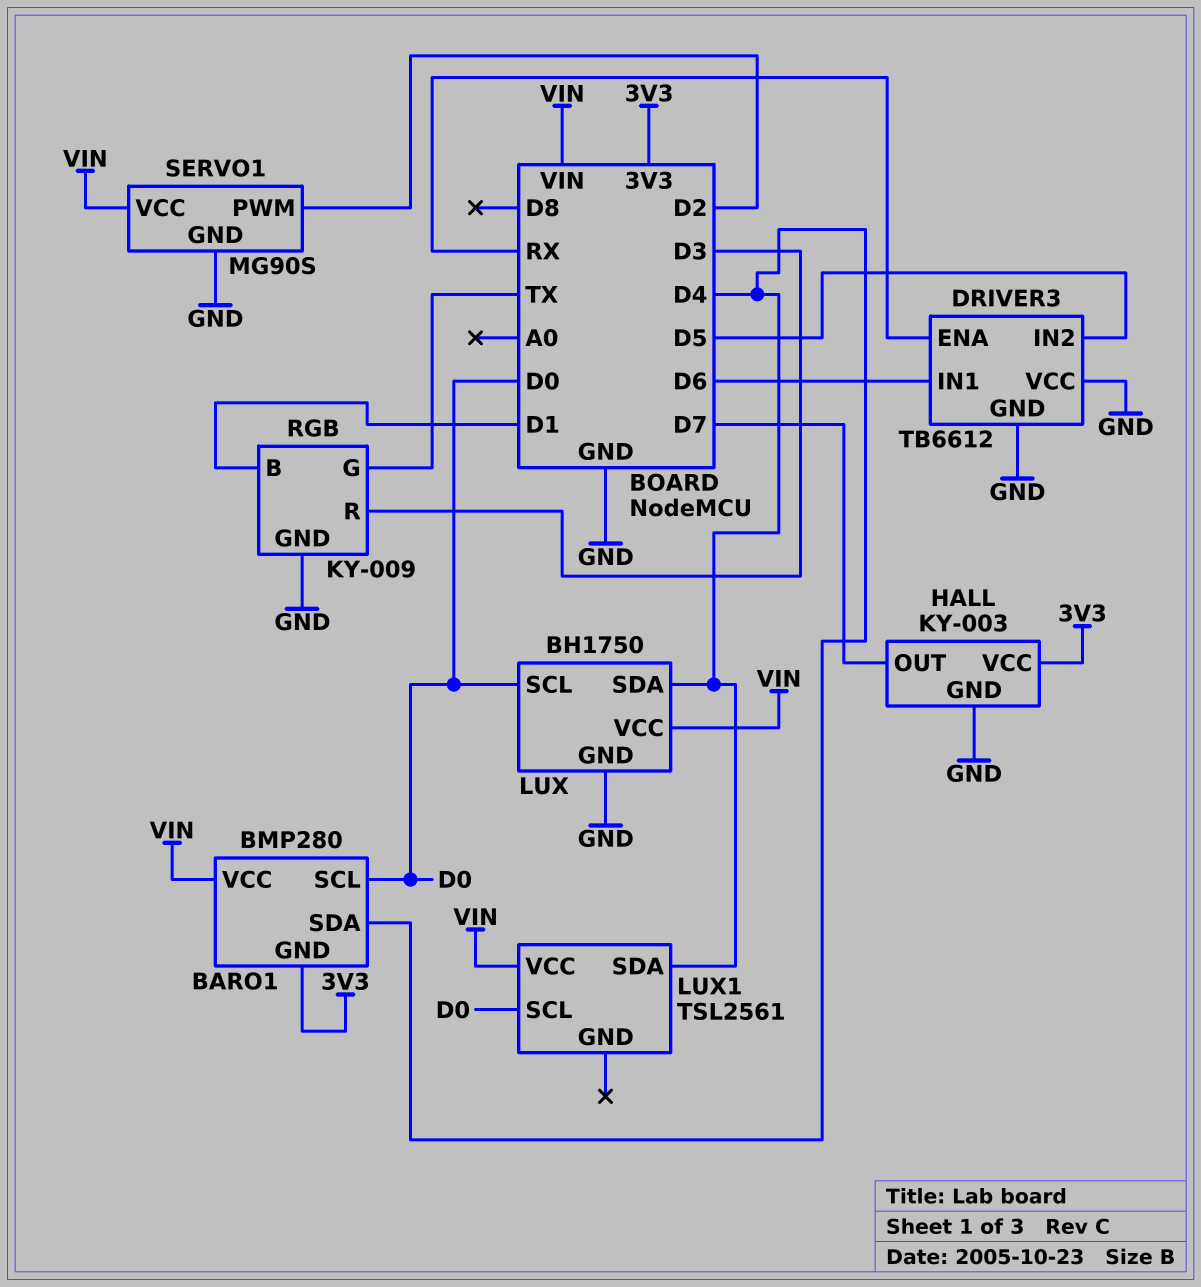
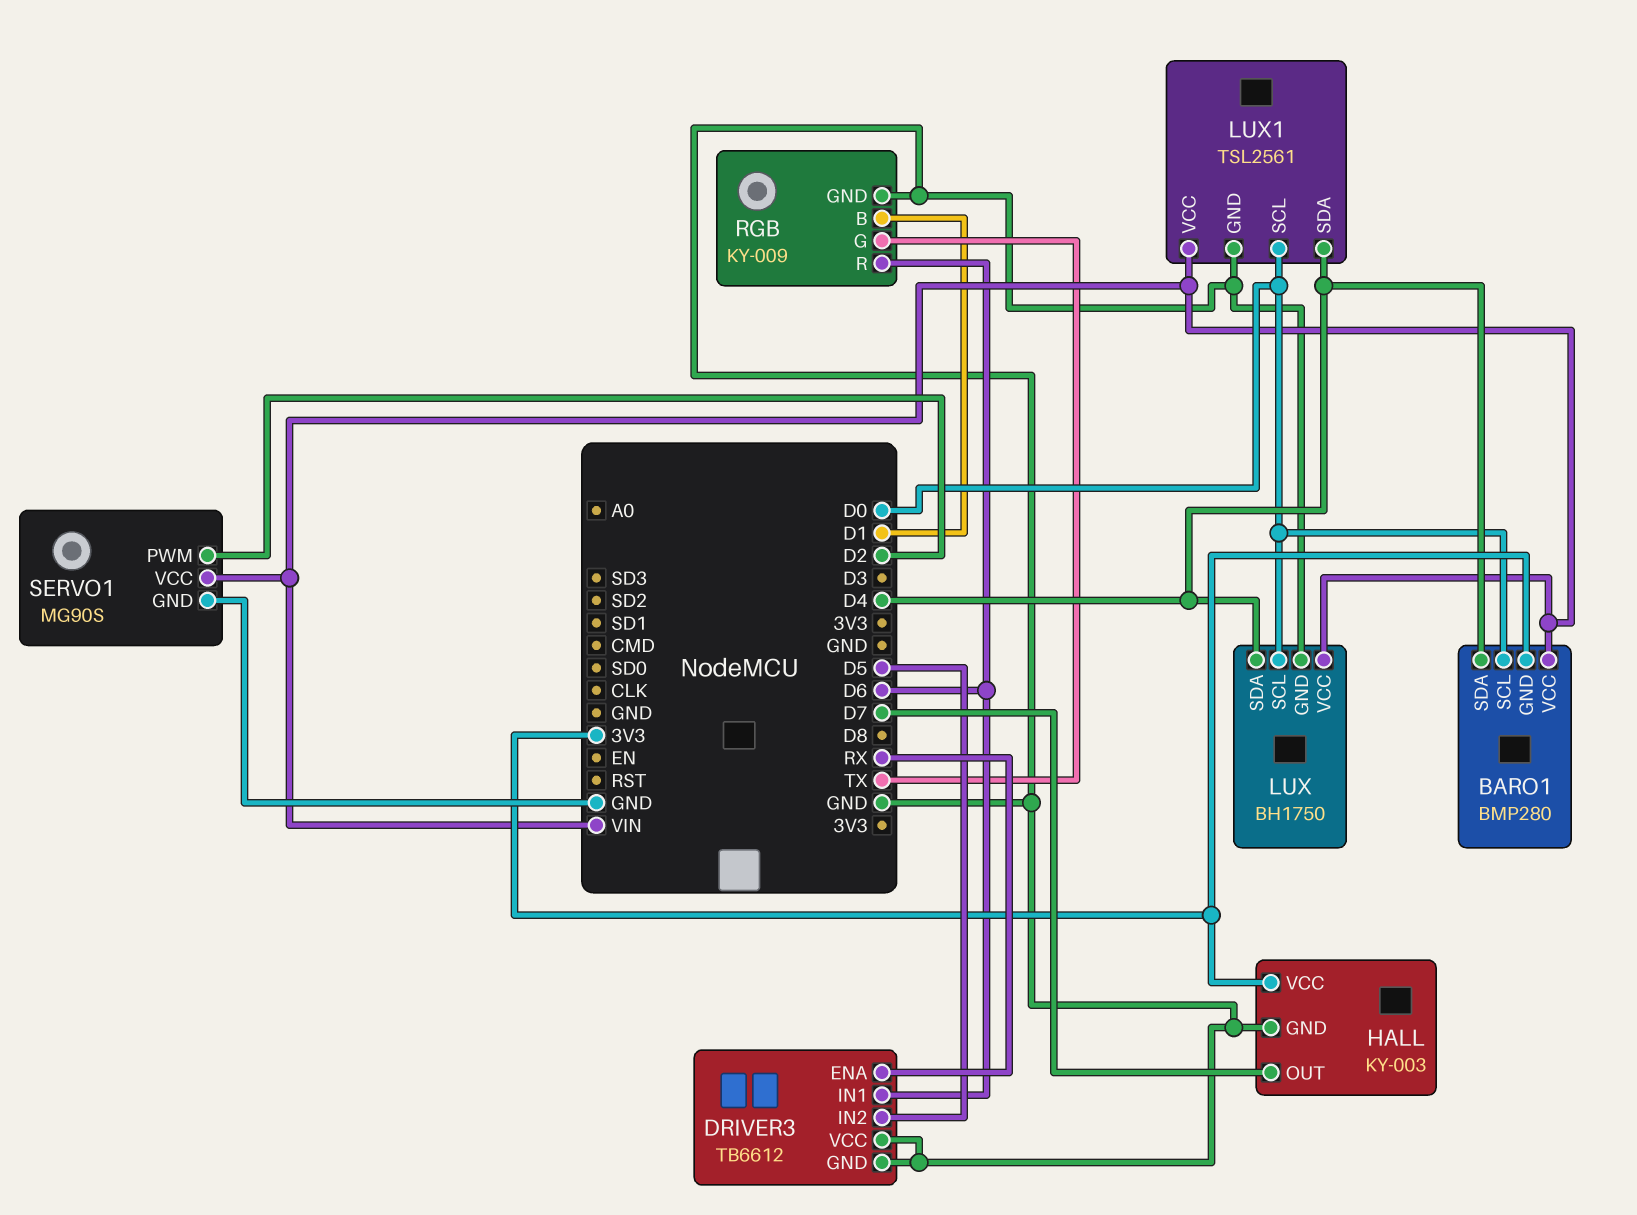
LUX1 pin GND: none -> GND
RGB pin R: D3 -> D6

